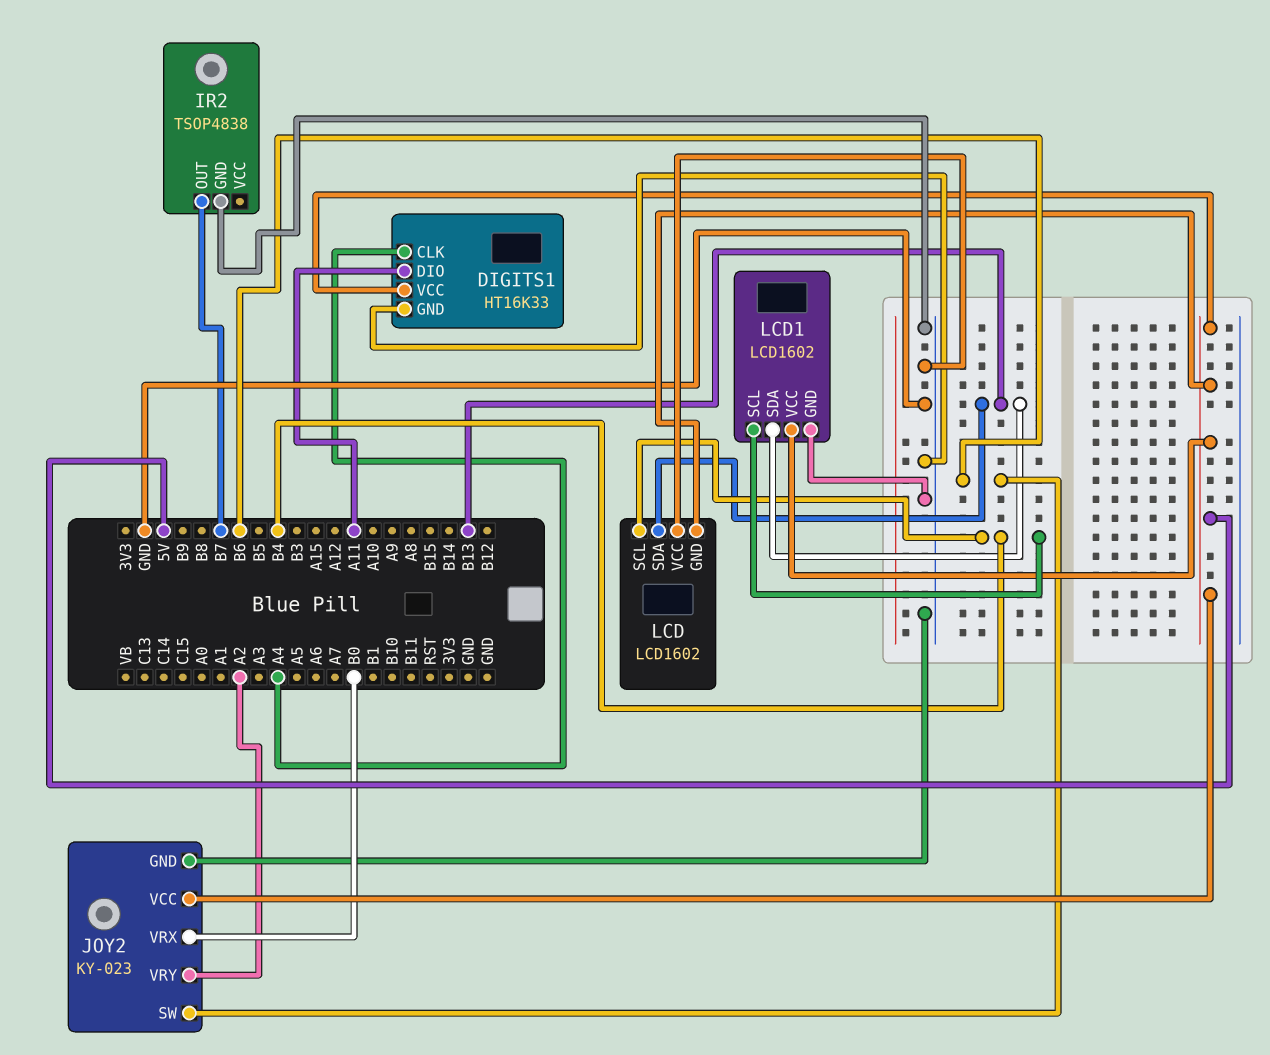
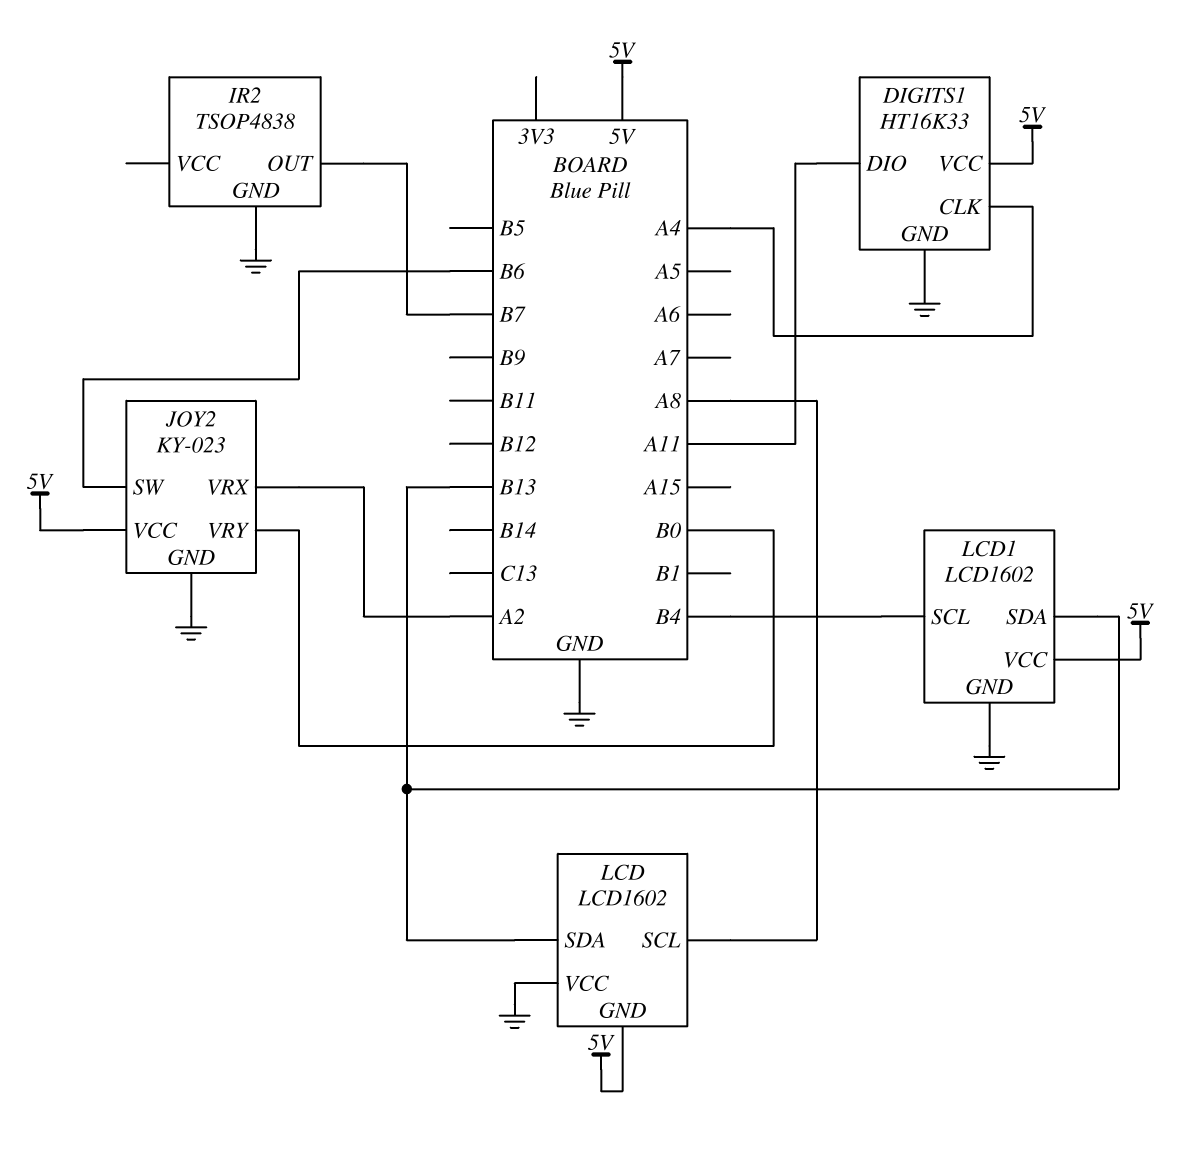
JOY2 pin VRX: B0 -> A2
JOY2 pin VRY: A2 -> B0
LCD pin SCL: B4 -> A8

